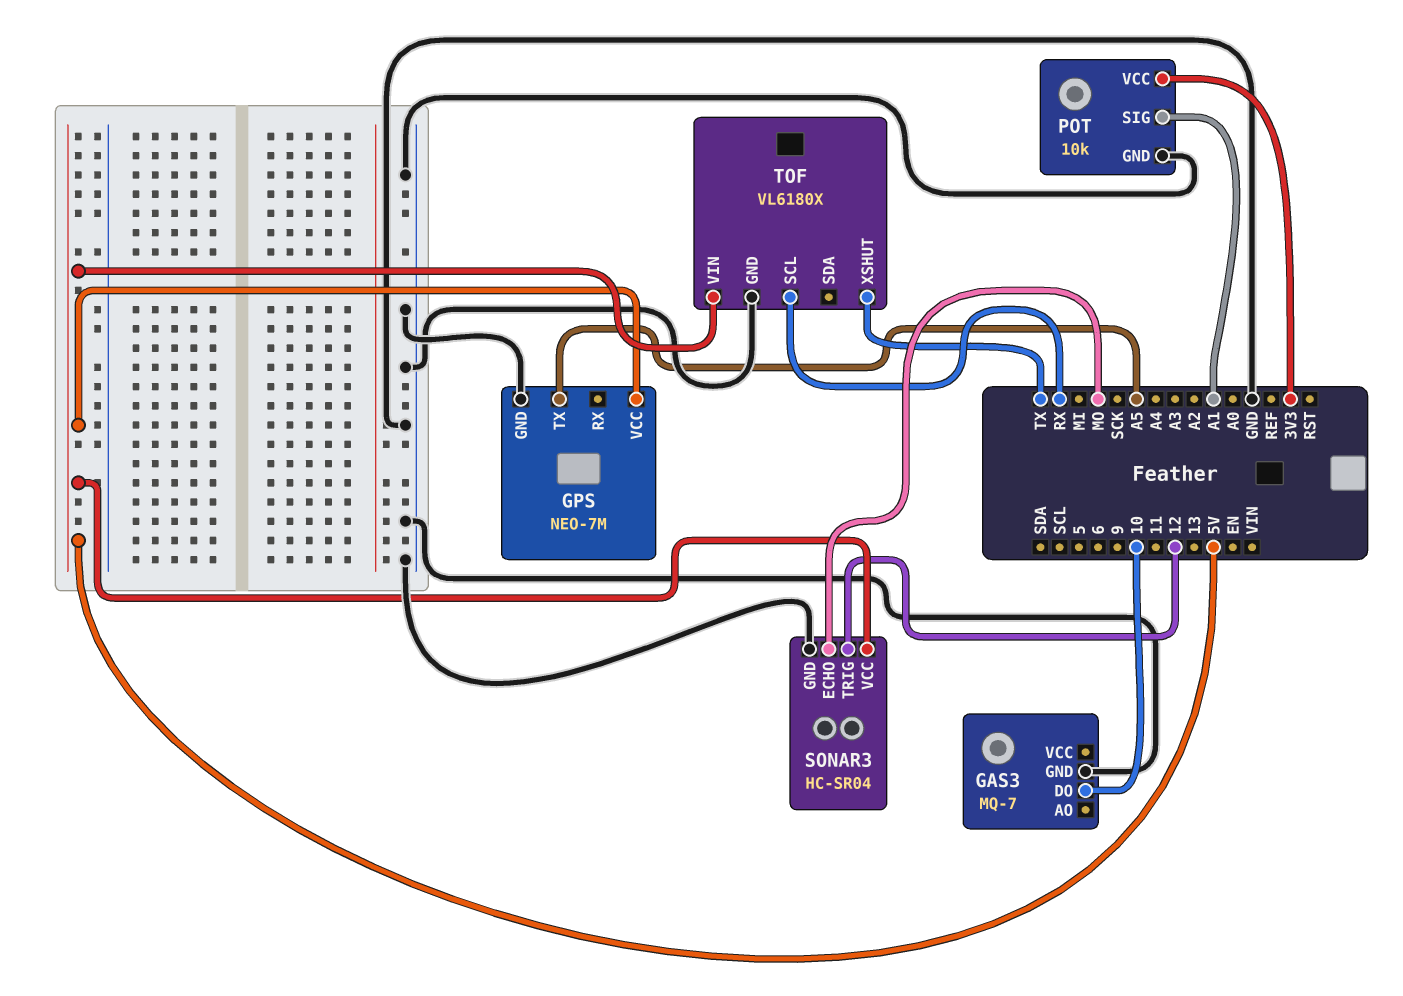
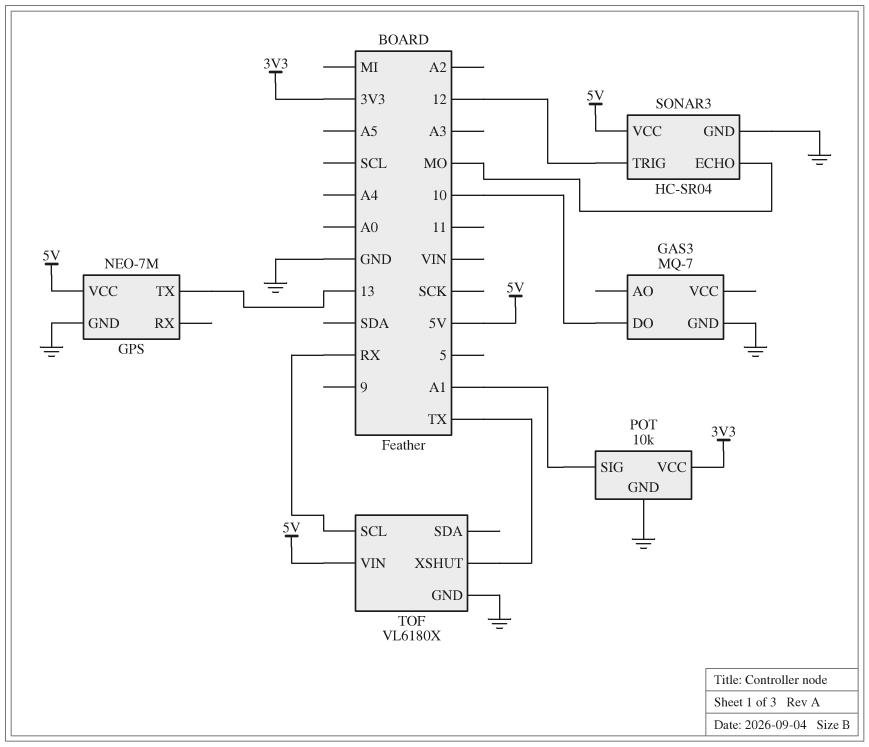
GPS pin TX: A5 -> 13

